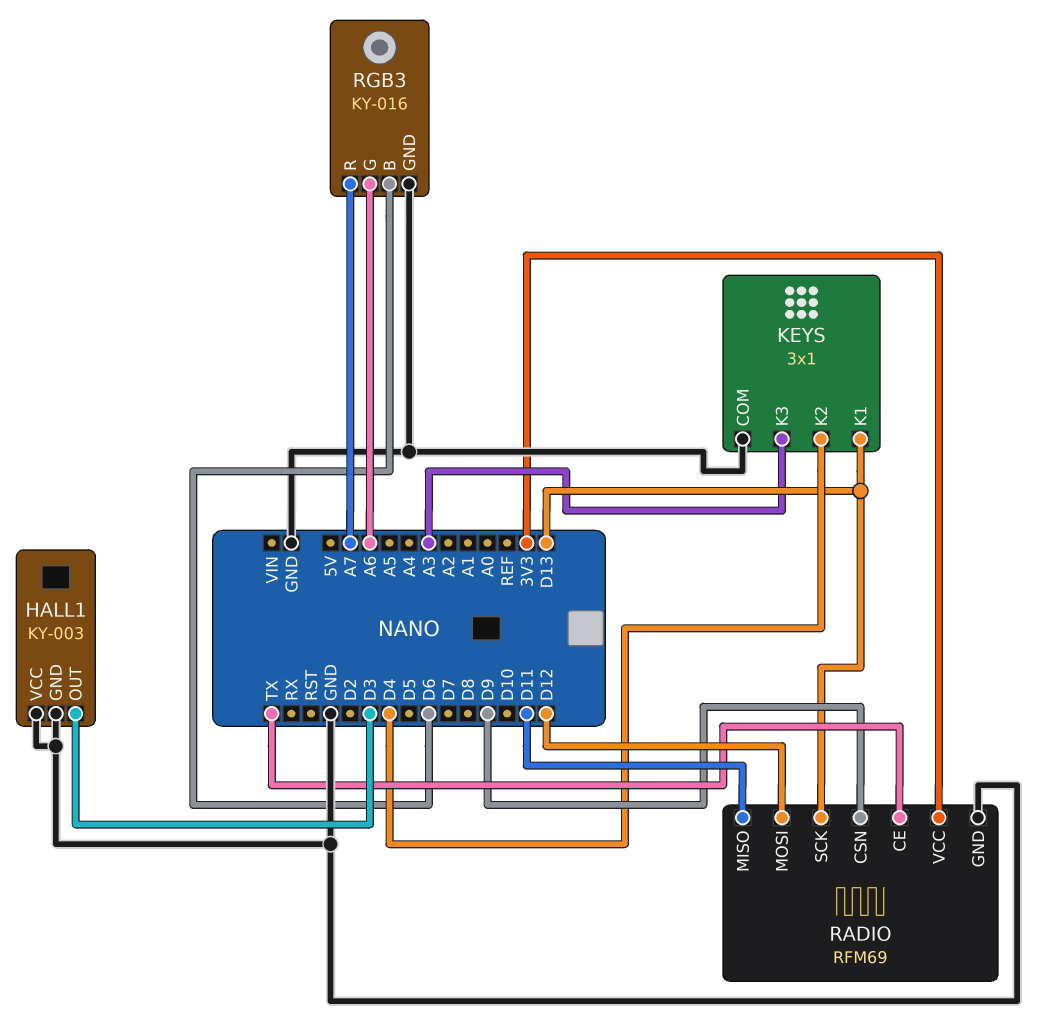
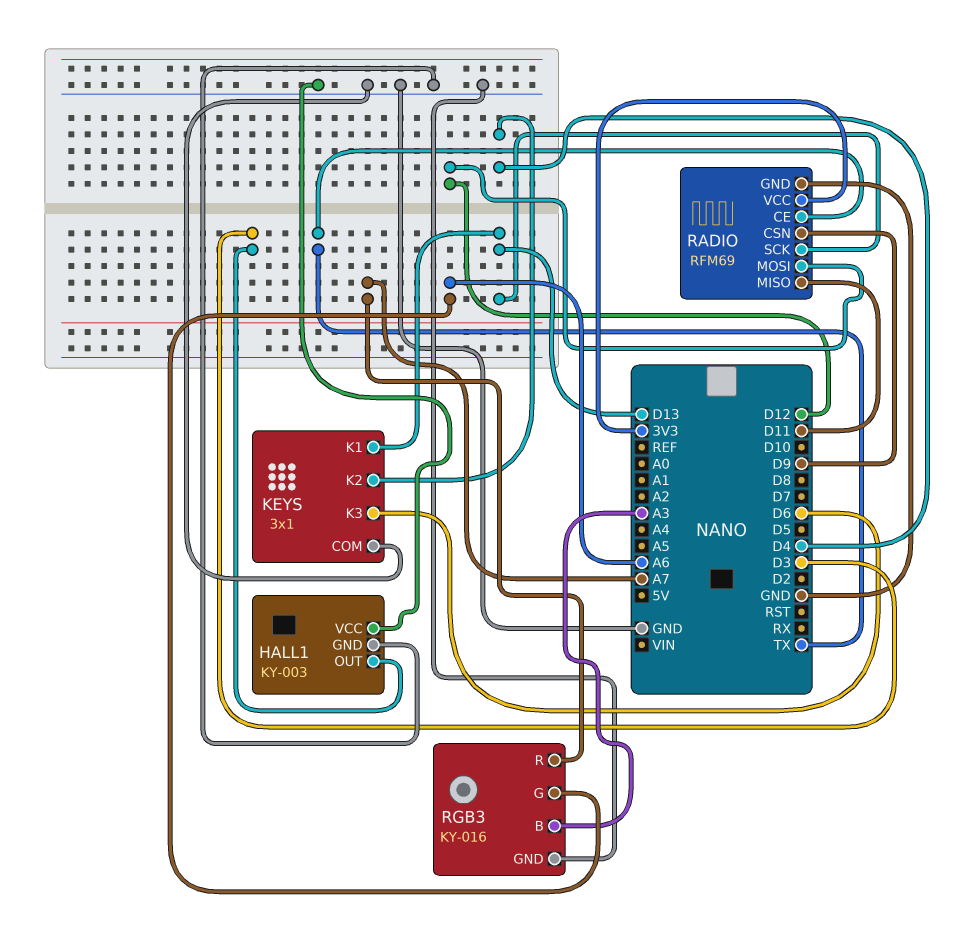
KEYS pin K3: A3 -> D6
RGB3 pin B: D6 -> A3

